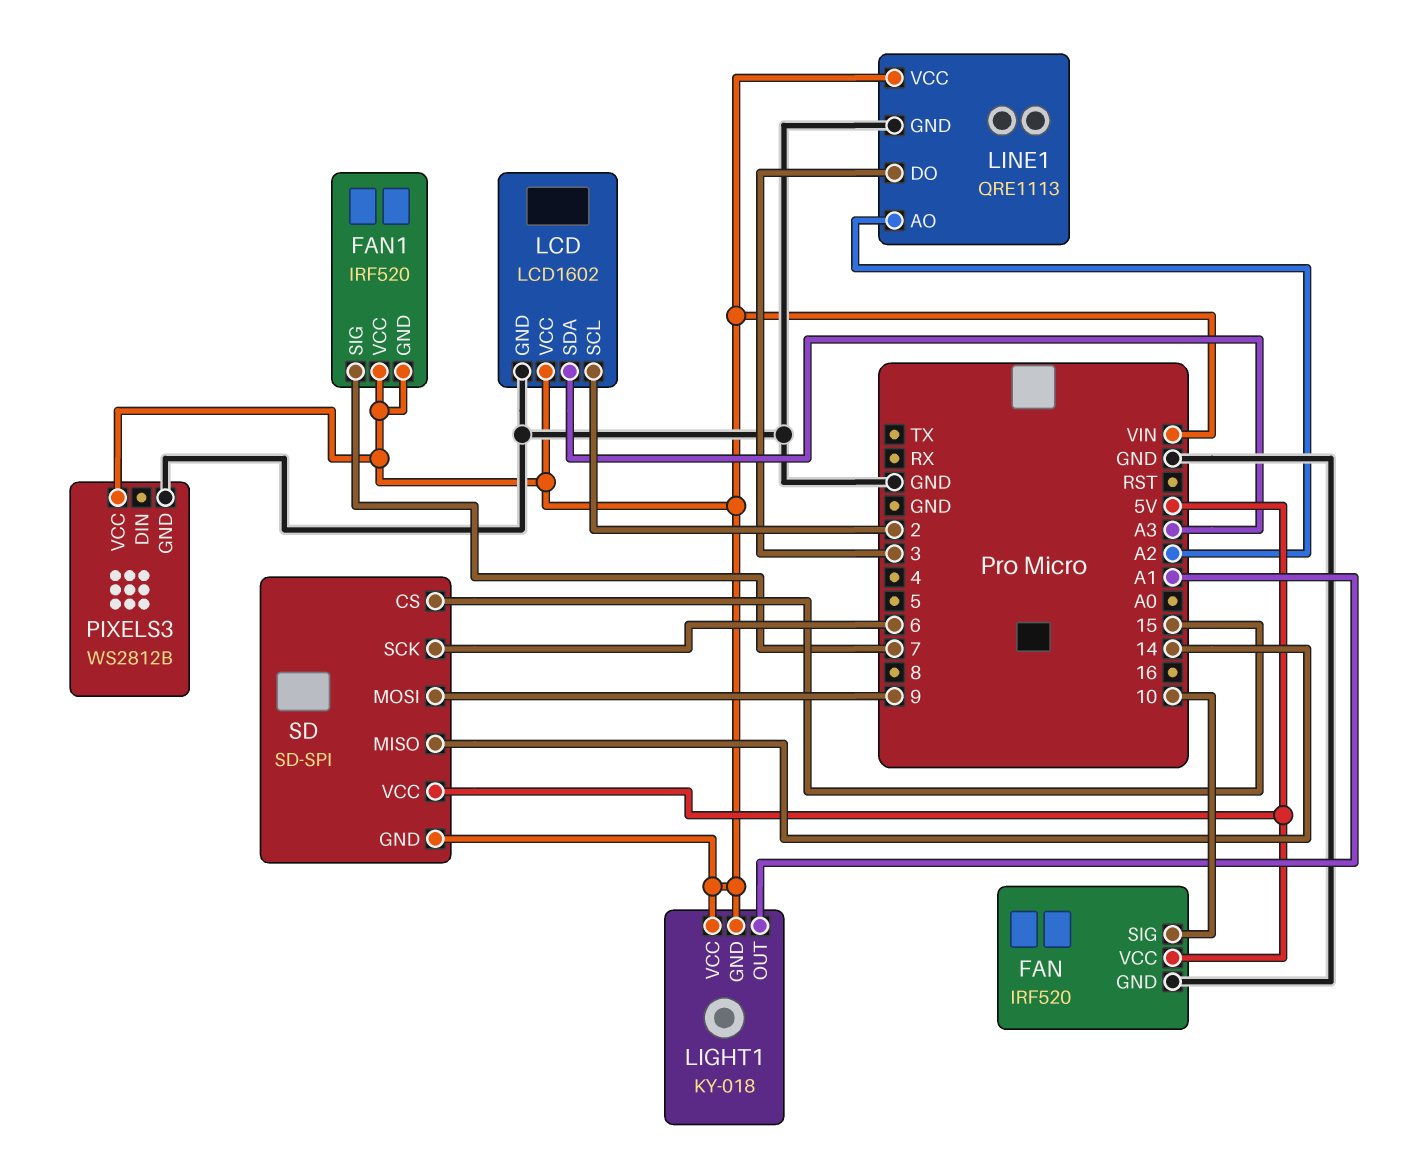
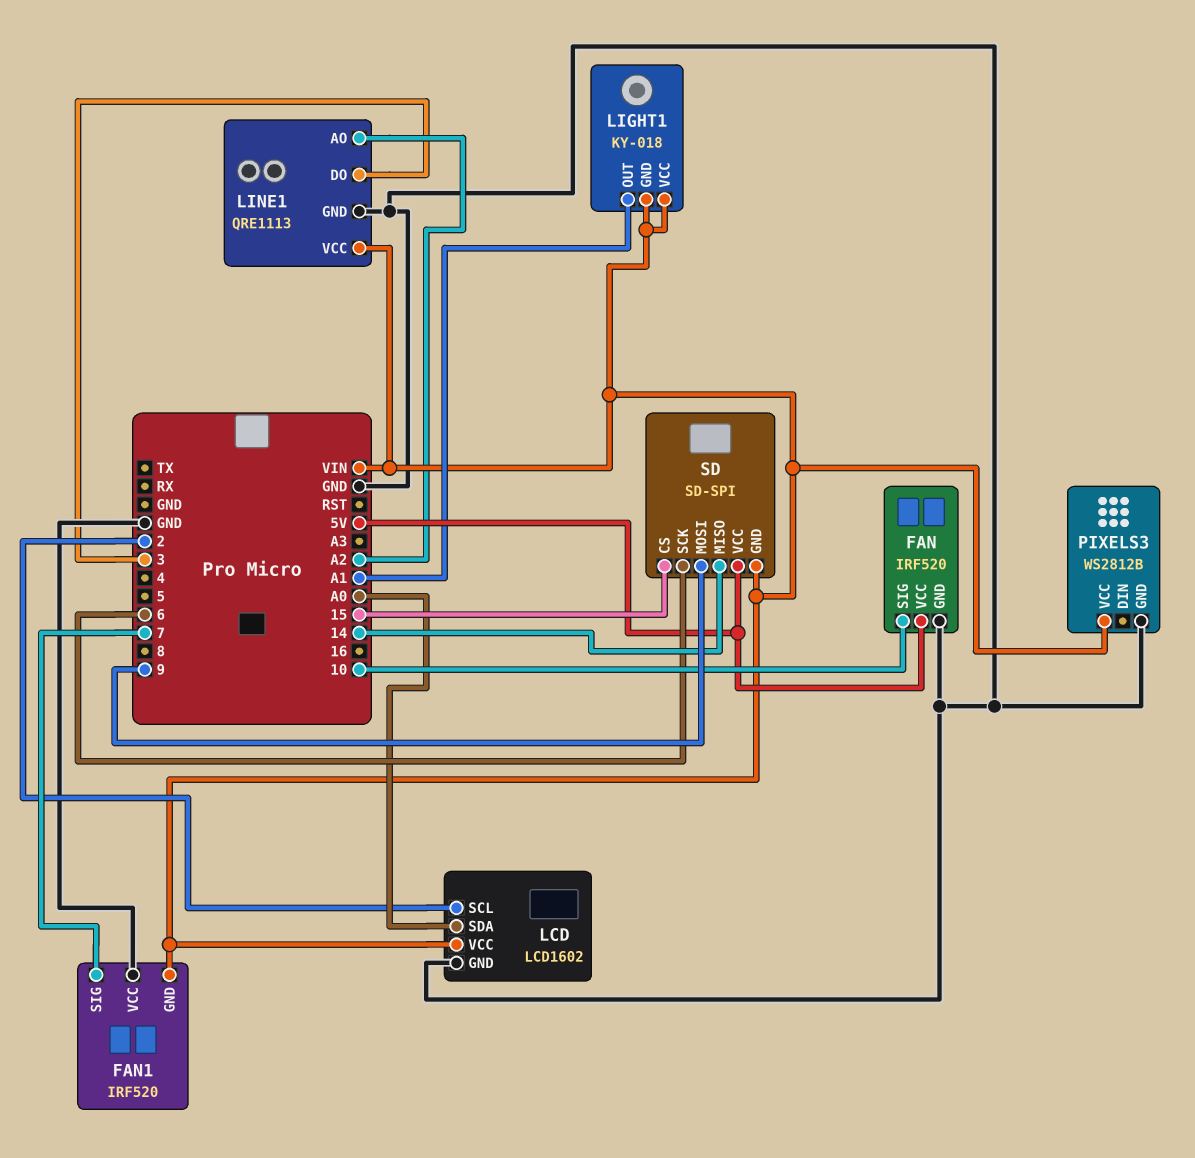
FAN1 pin VCC: VIN -> GND
LCD pin SDA: A3 -> A0

